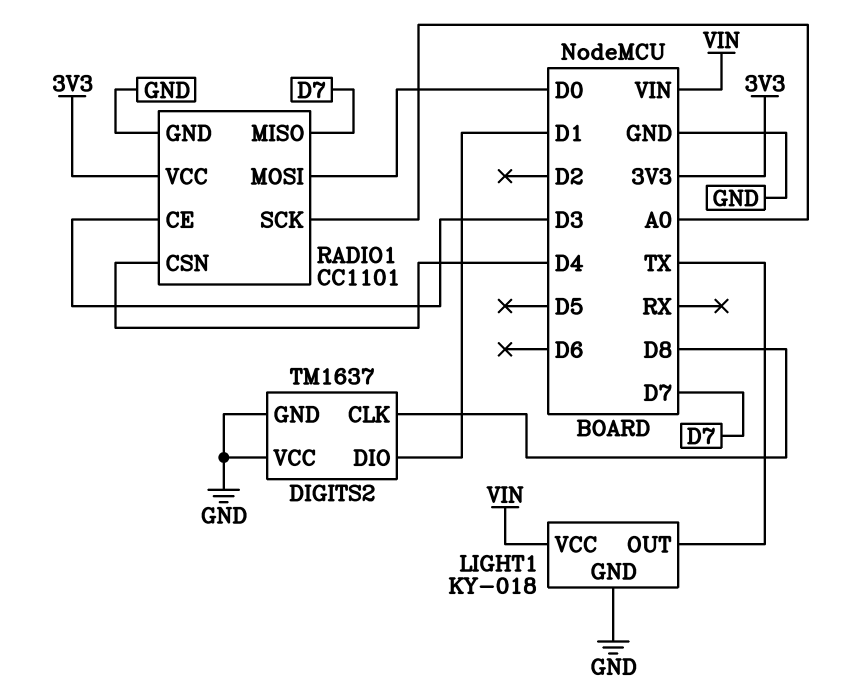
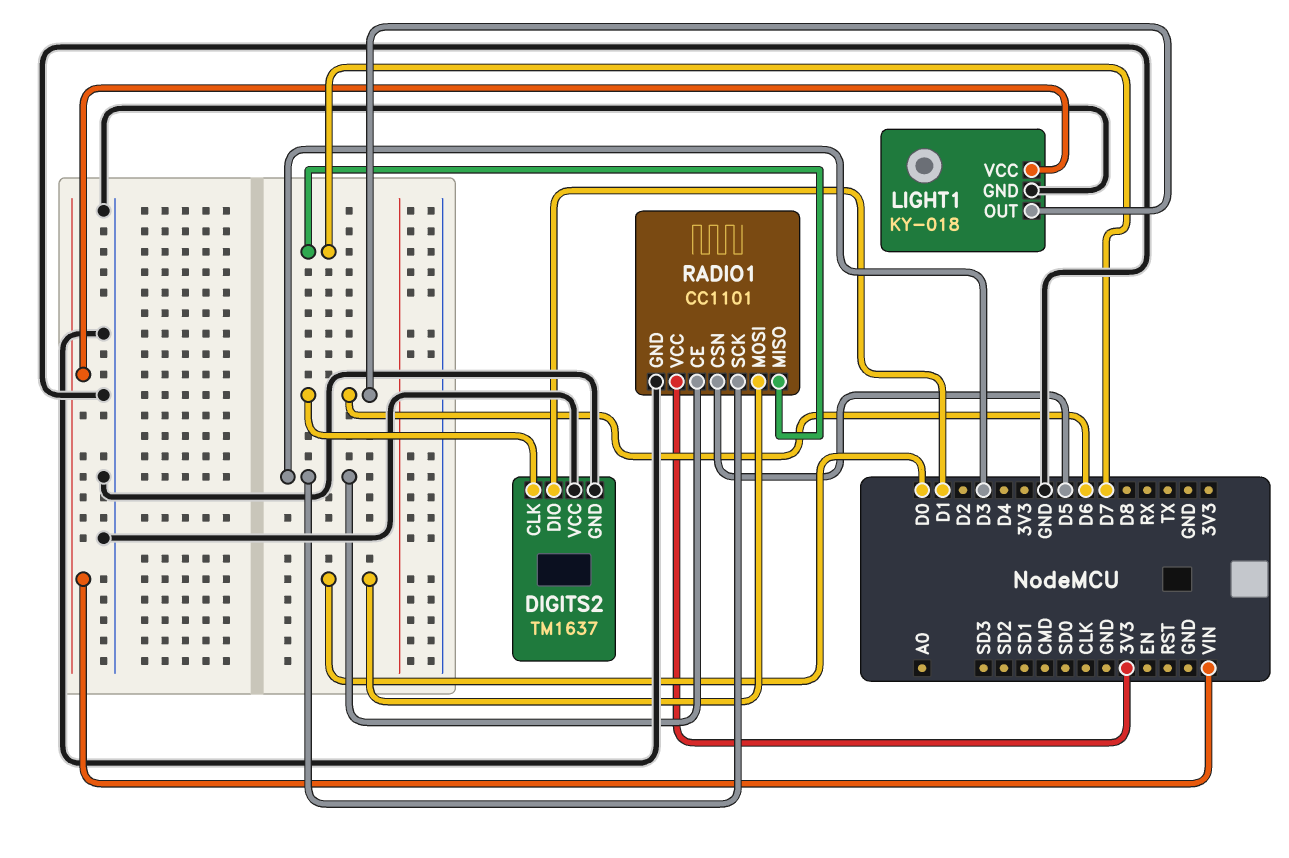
DIGITS2 pin CLK: D8 -> D6
LIGHT1 pin OUT: TX -> D6
RADIO1 pin CSN: D4 -> D5
RADIO1 pin SCK: A0 -> D3

